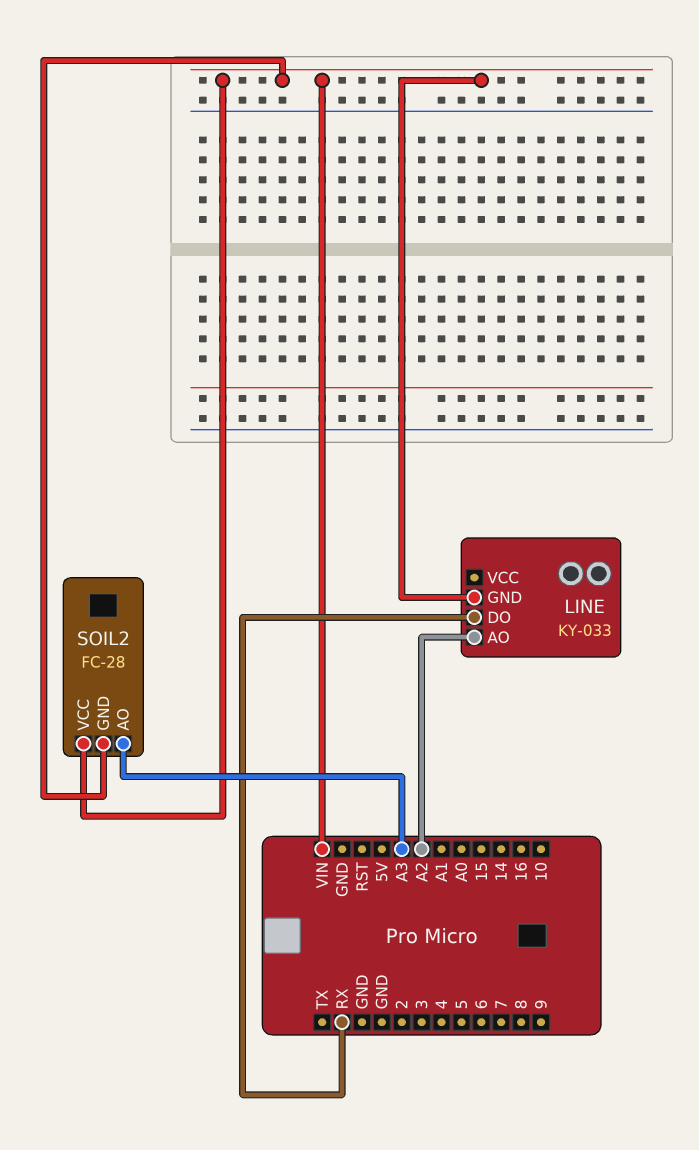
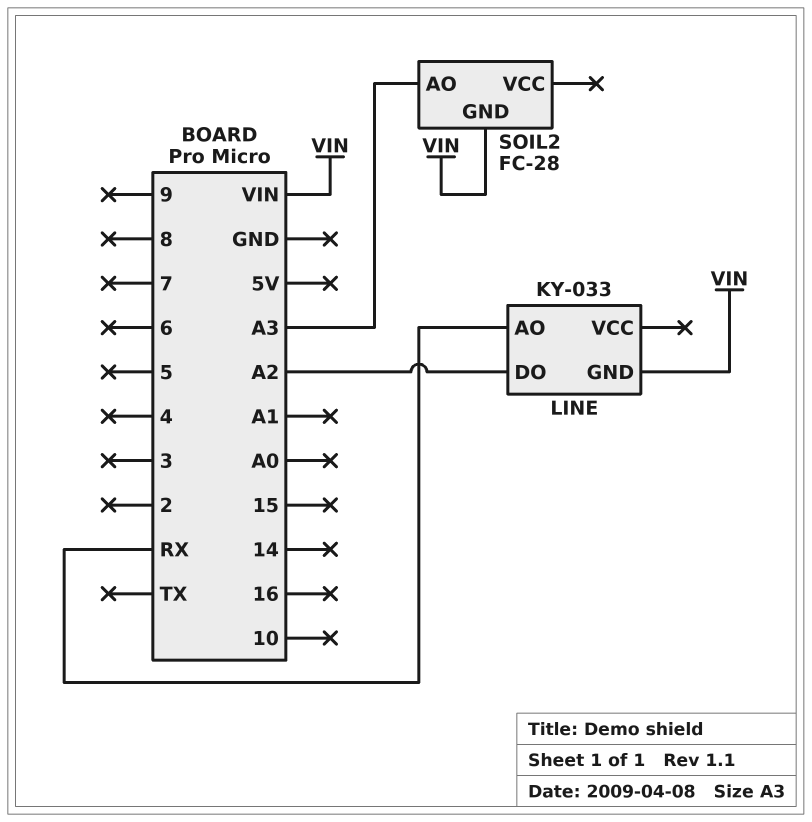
LINE pin AO: A2 -> RX
LINE pin DO: RX -> A2
SOIL2 pin VCC: VIN -> none

